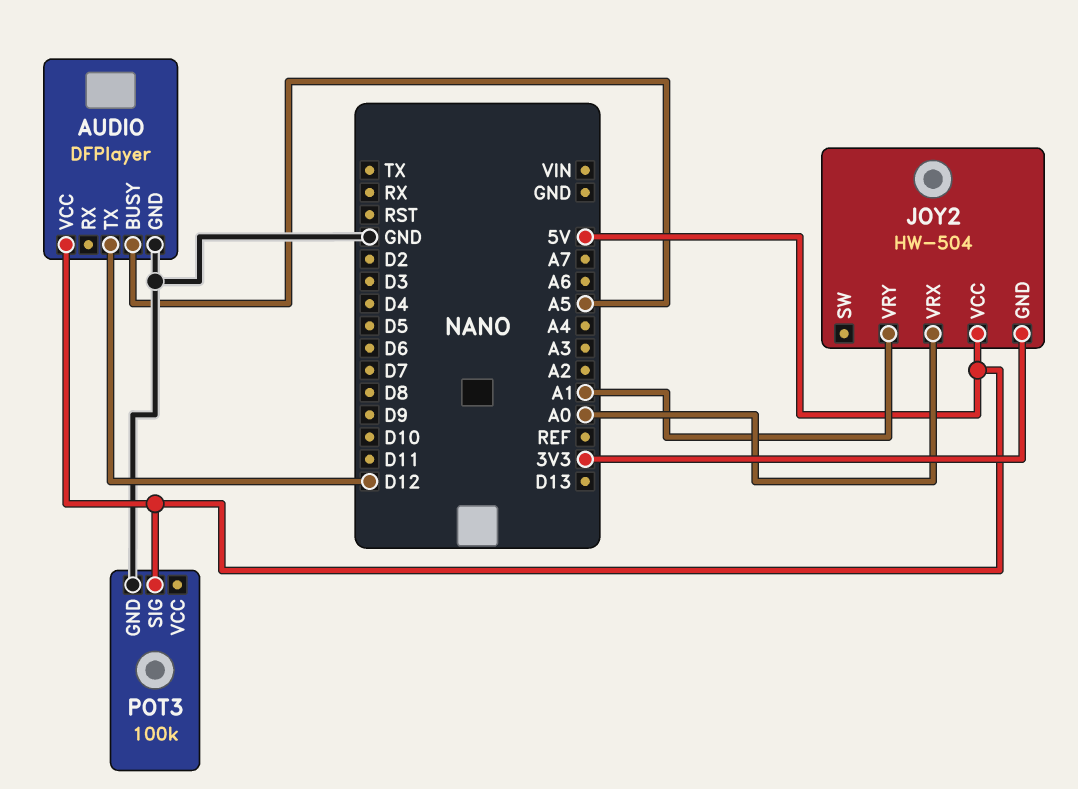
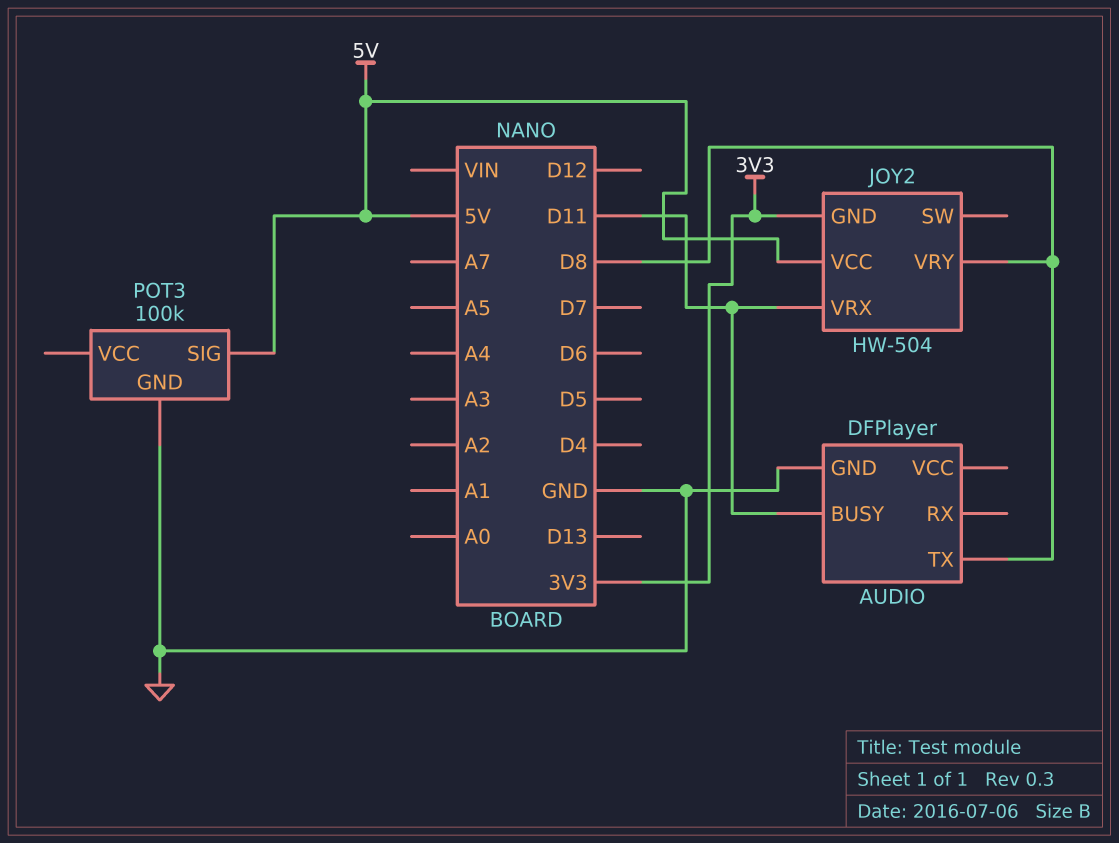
AUDIO pin BUSY: A5 -> D11
AUDIO pin TX: D12 -> D8
AUDIO pin VCC: 5V -> none
JOY2 pin VRX: A0 -> D11
JOY2 pin VRY: A1 -> D8

